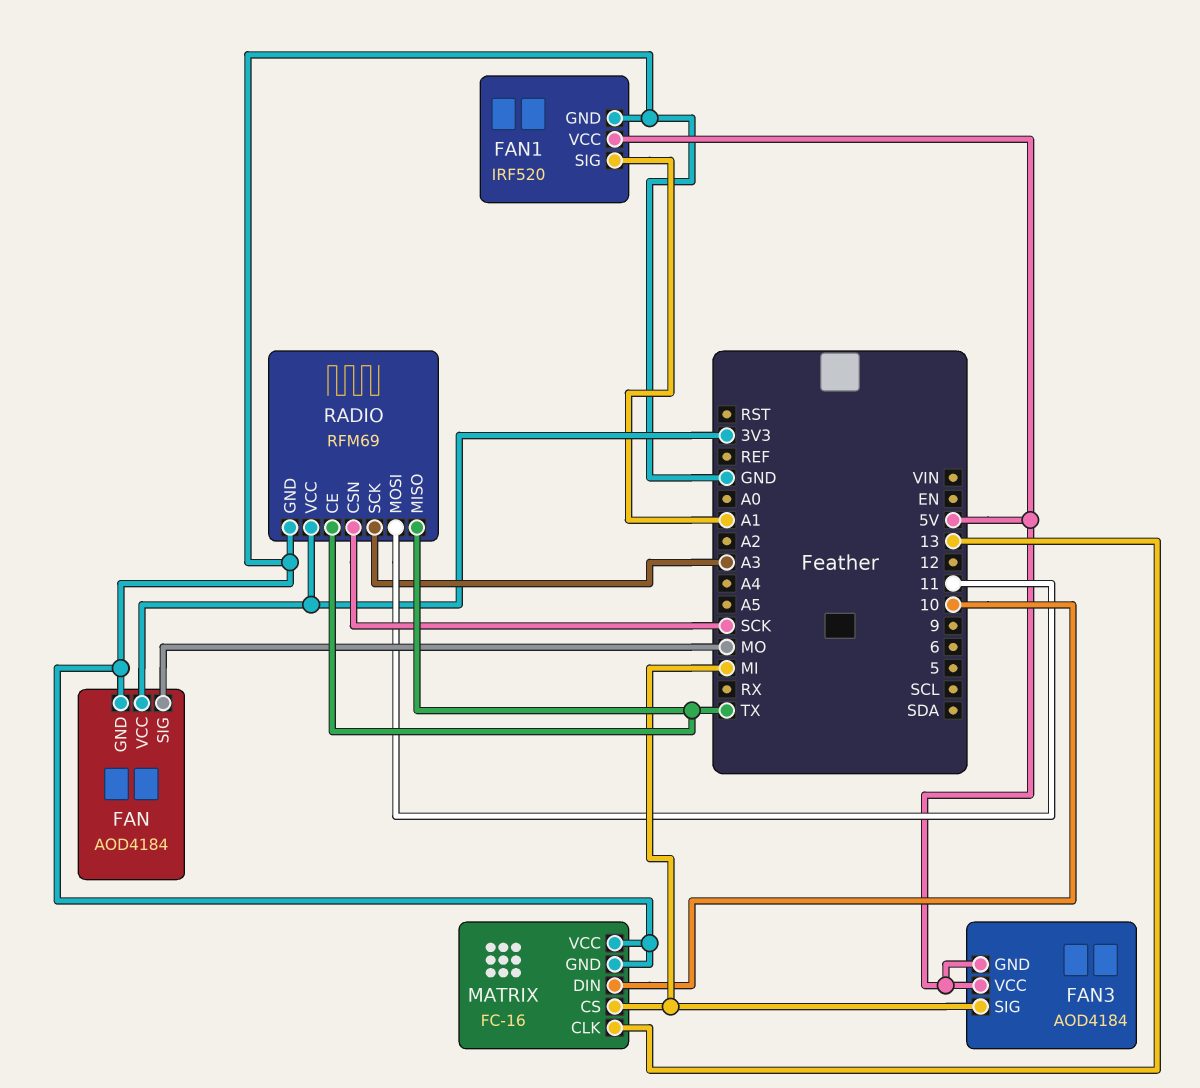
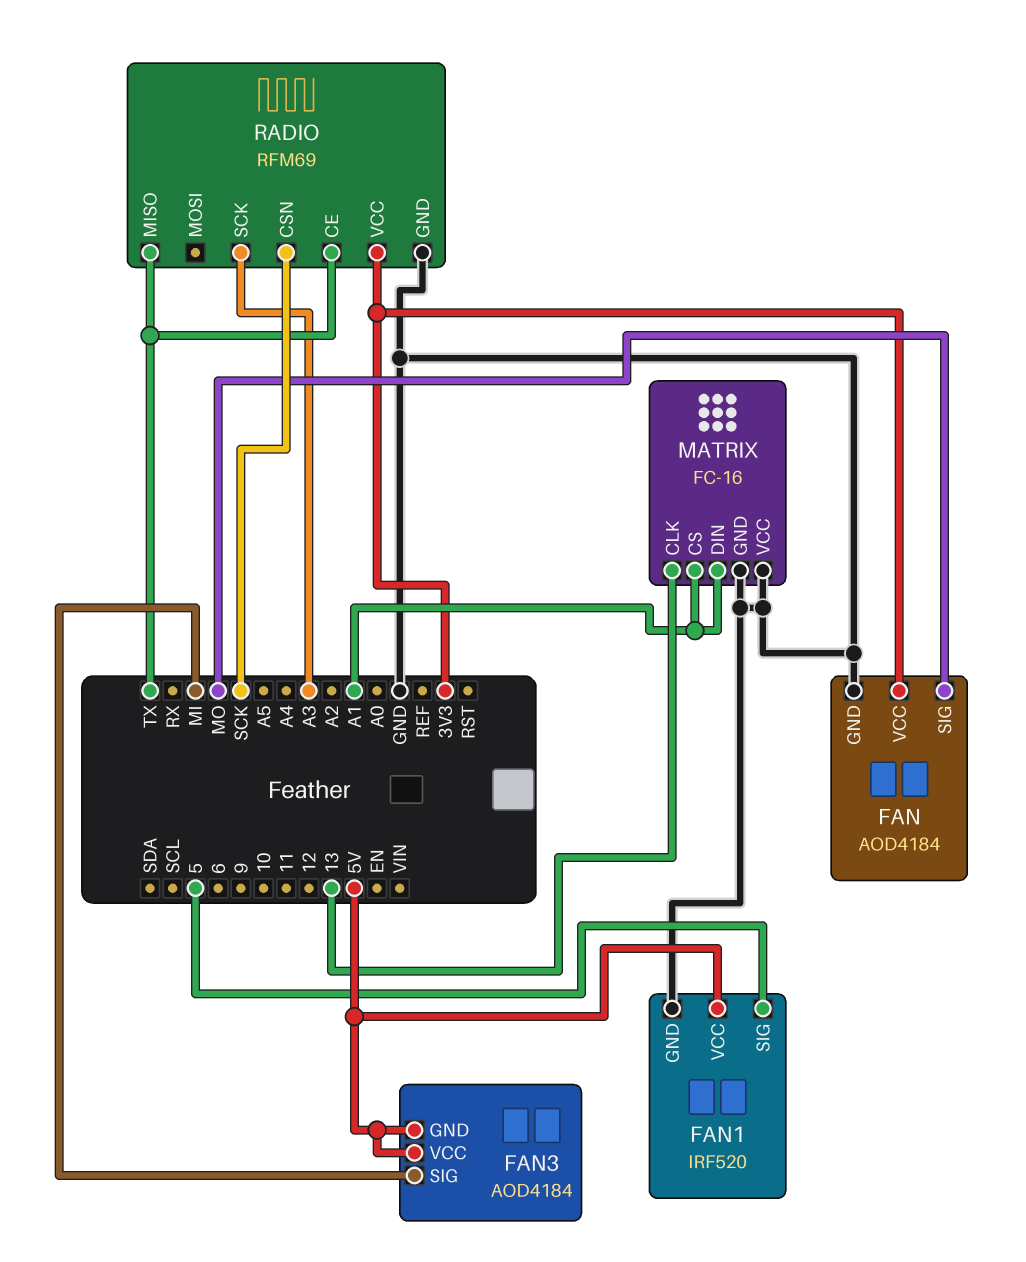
FAN1 pin SIG: A1 -> 5
MATRIX pin CS: MI -> A1
MATRIX pin DIN: 10 -> A1
RADIO pin MOSI: 11 -> none

